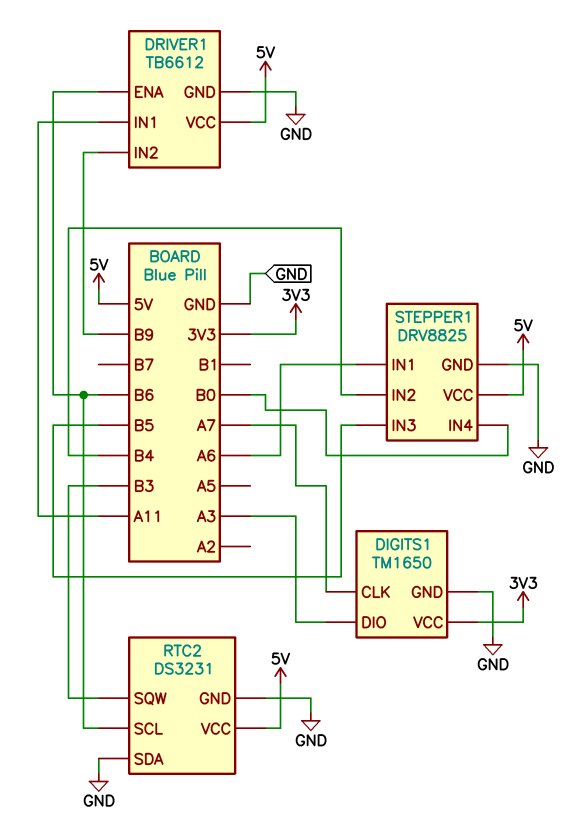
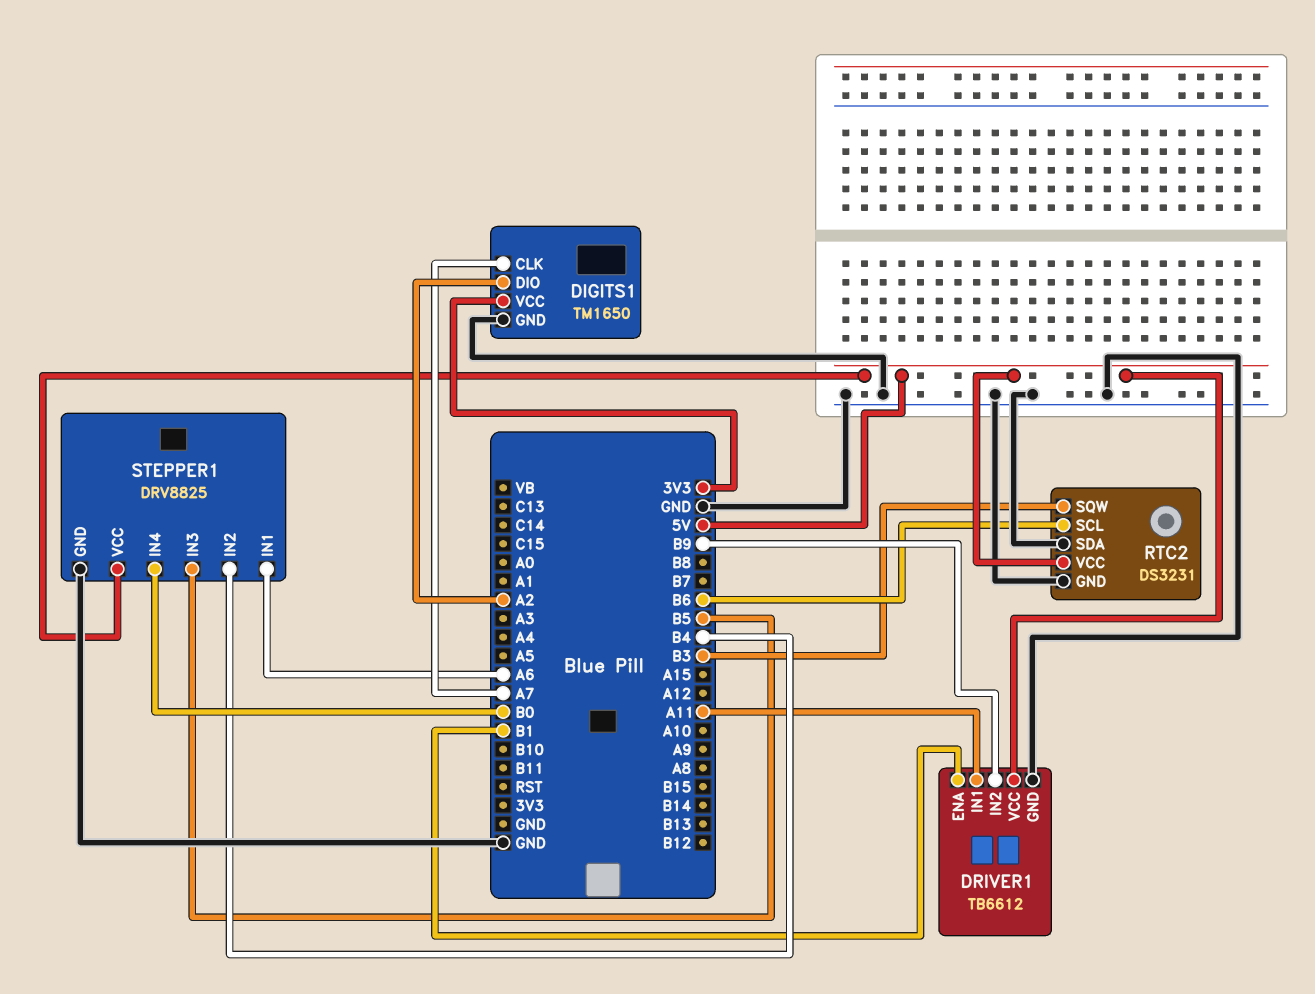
DIGITS1 pin DIO: A3 -> A2
DRIVER1 pin ENA: B6 -> B1

